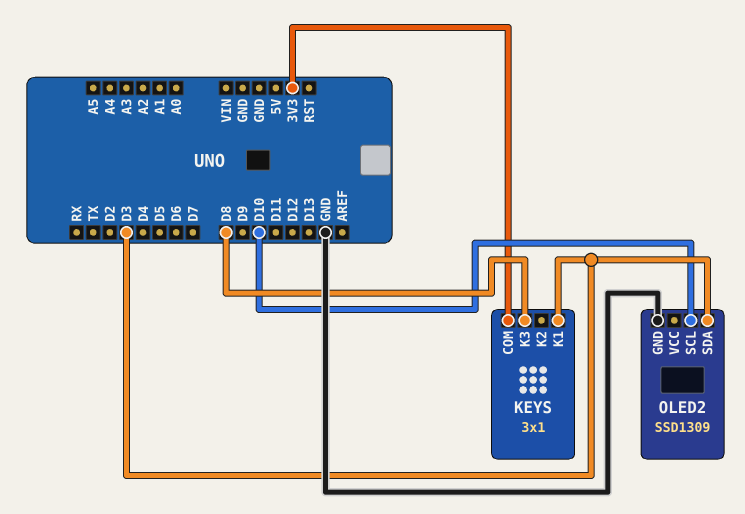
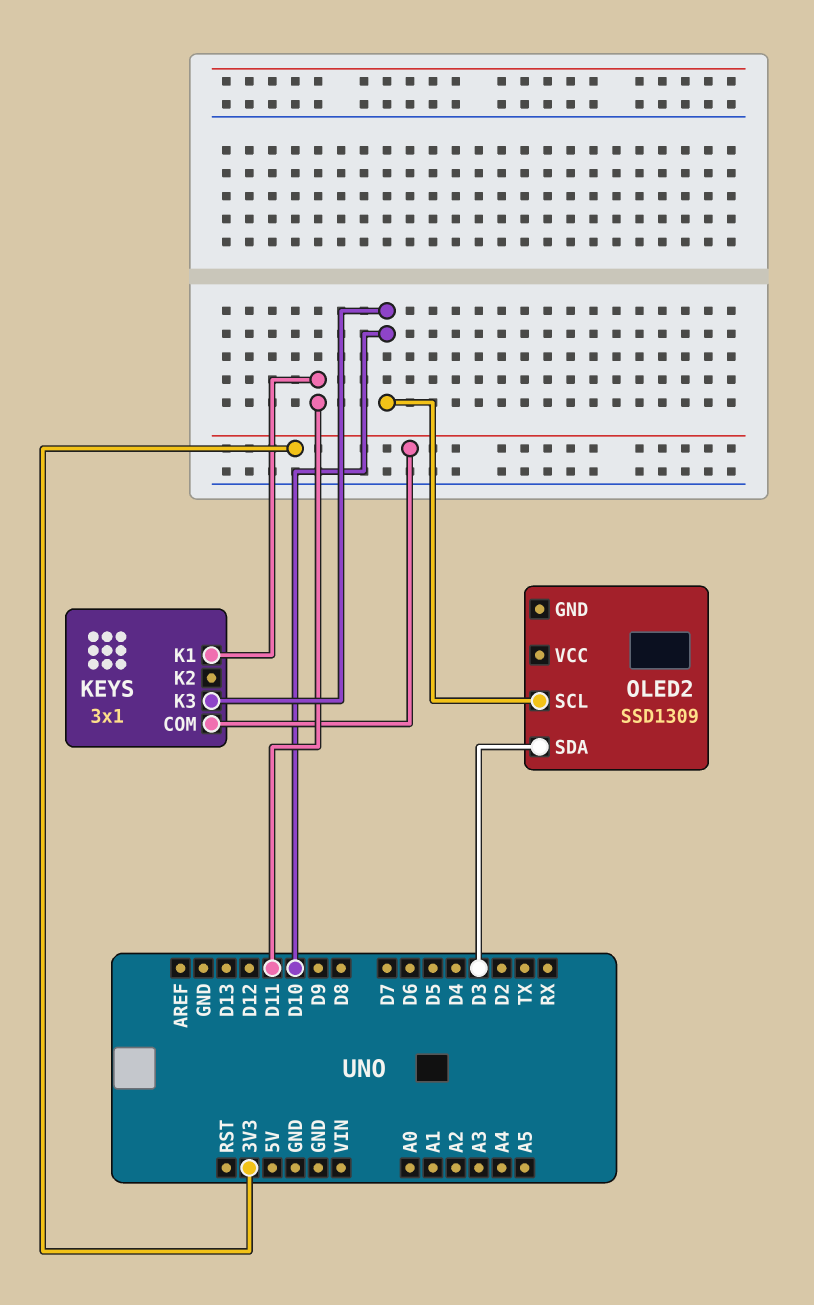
KEYS pin K1: D3 -> D11
KEYS pin K3: D8 -> D10
OLED2 pin GND: GND -> none

